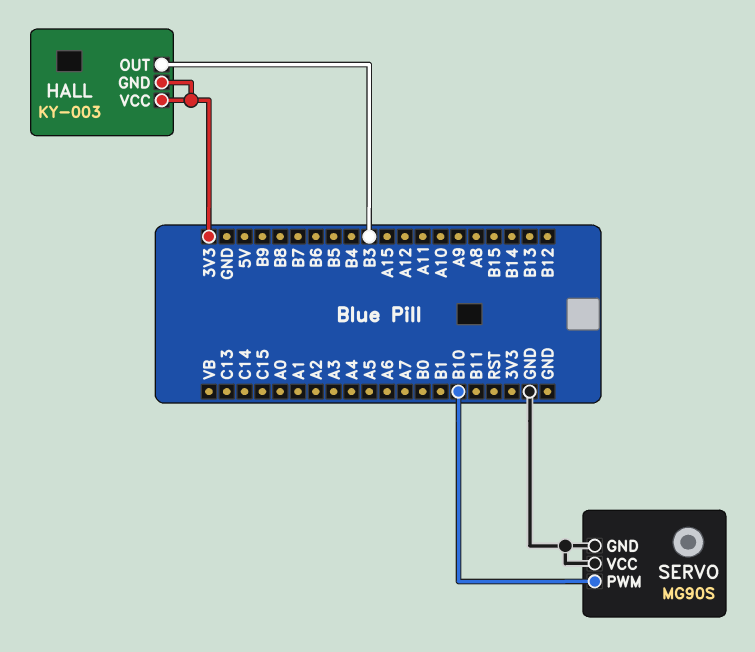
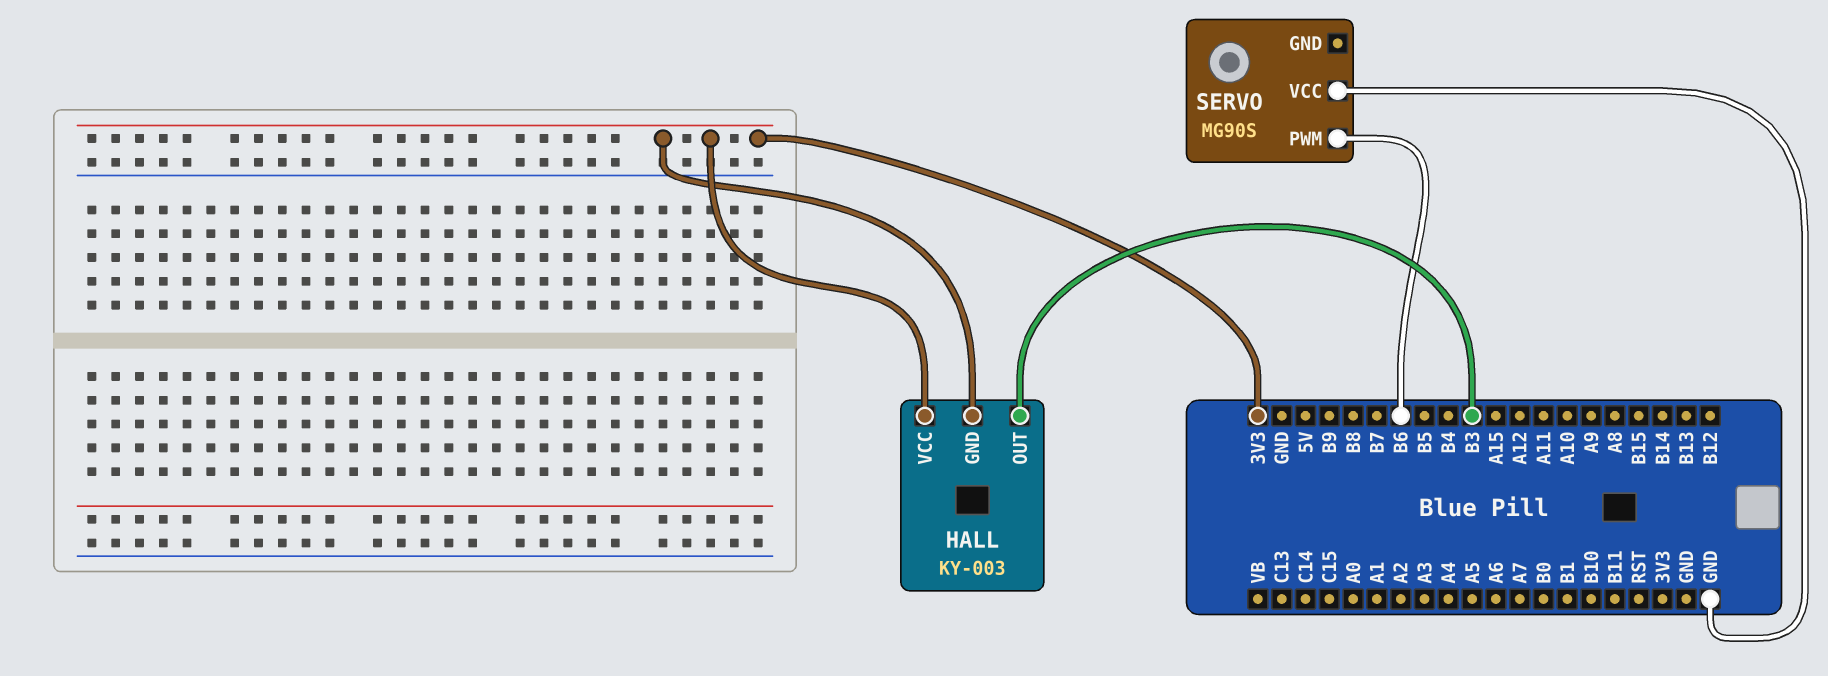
SERVO pin GND: GND -> none
SERVO pin PWM: B10 -> B6

